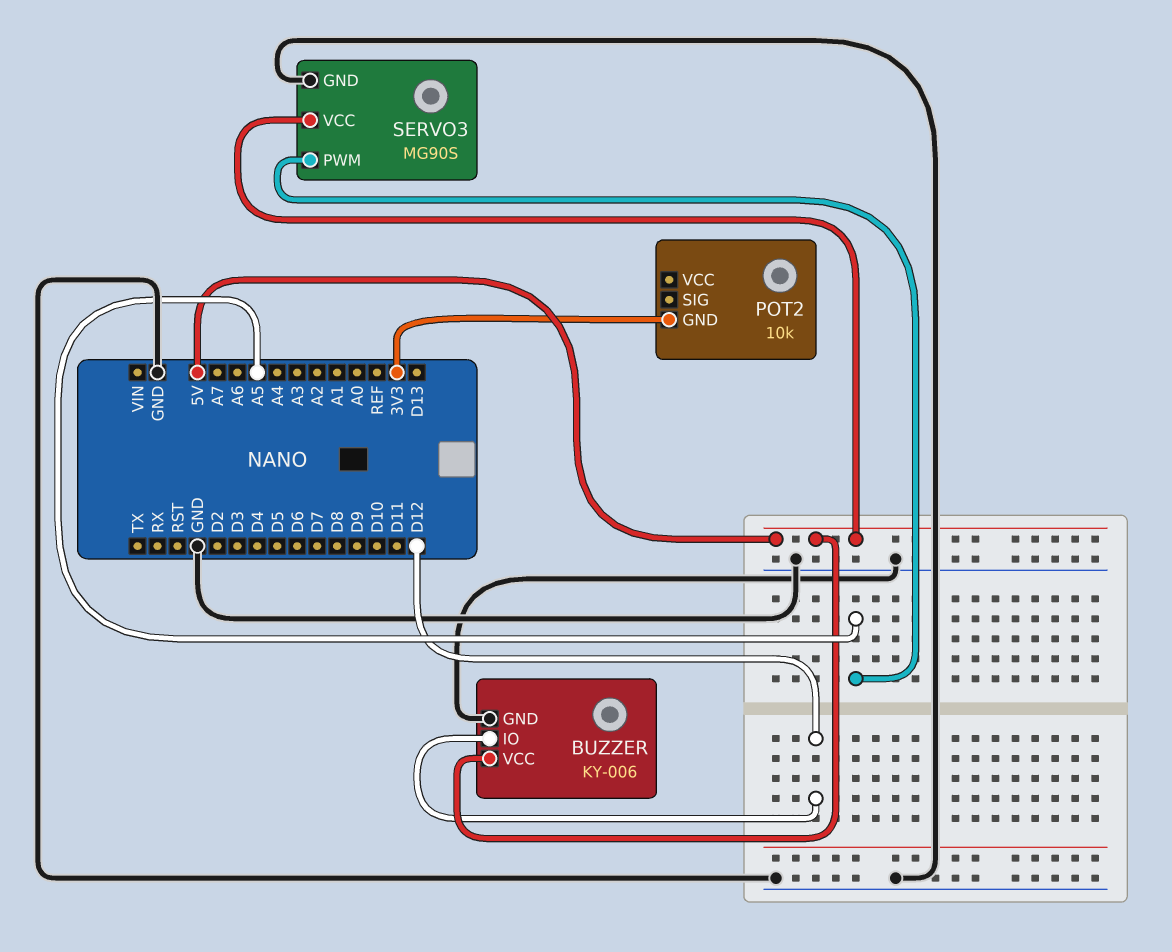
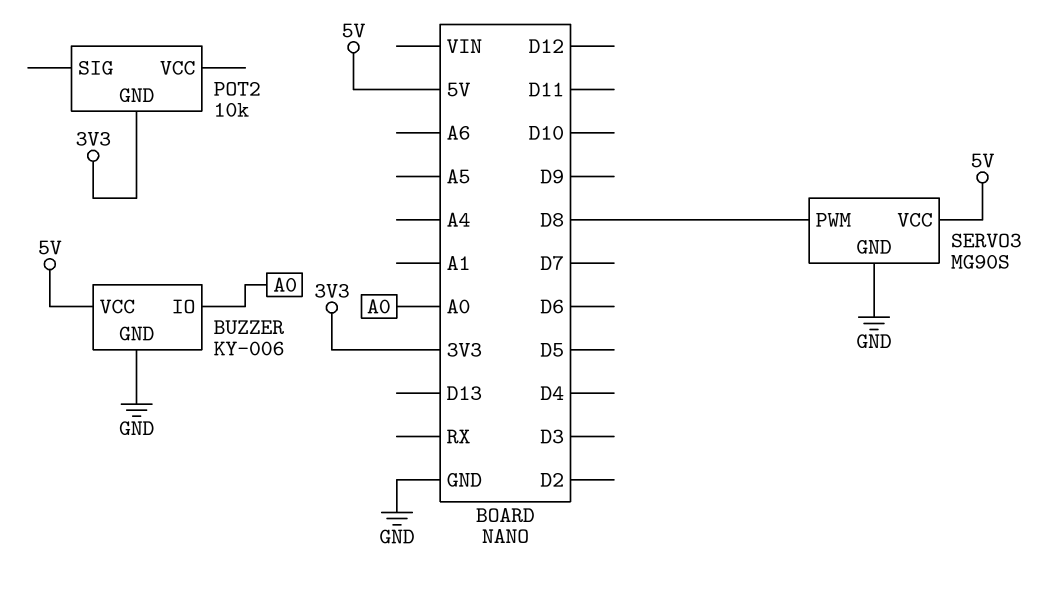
BUZZER pin IO: D12 -> A0
SERVO3 pin PWM: A5 -> D8

